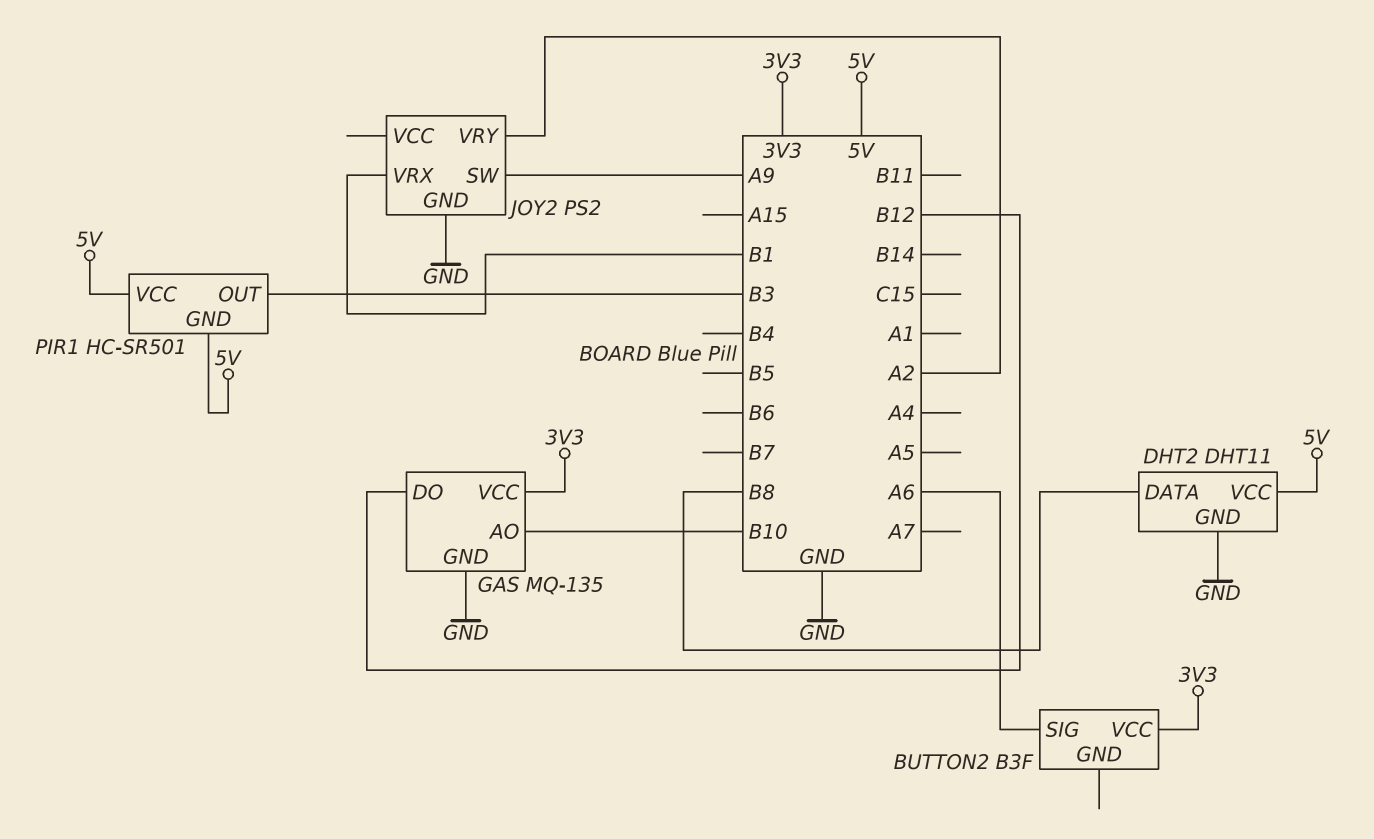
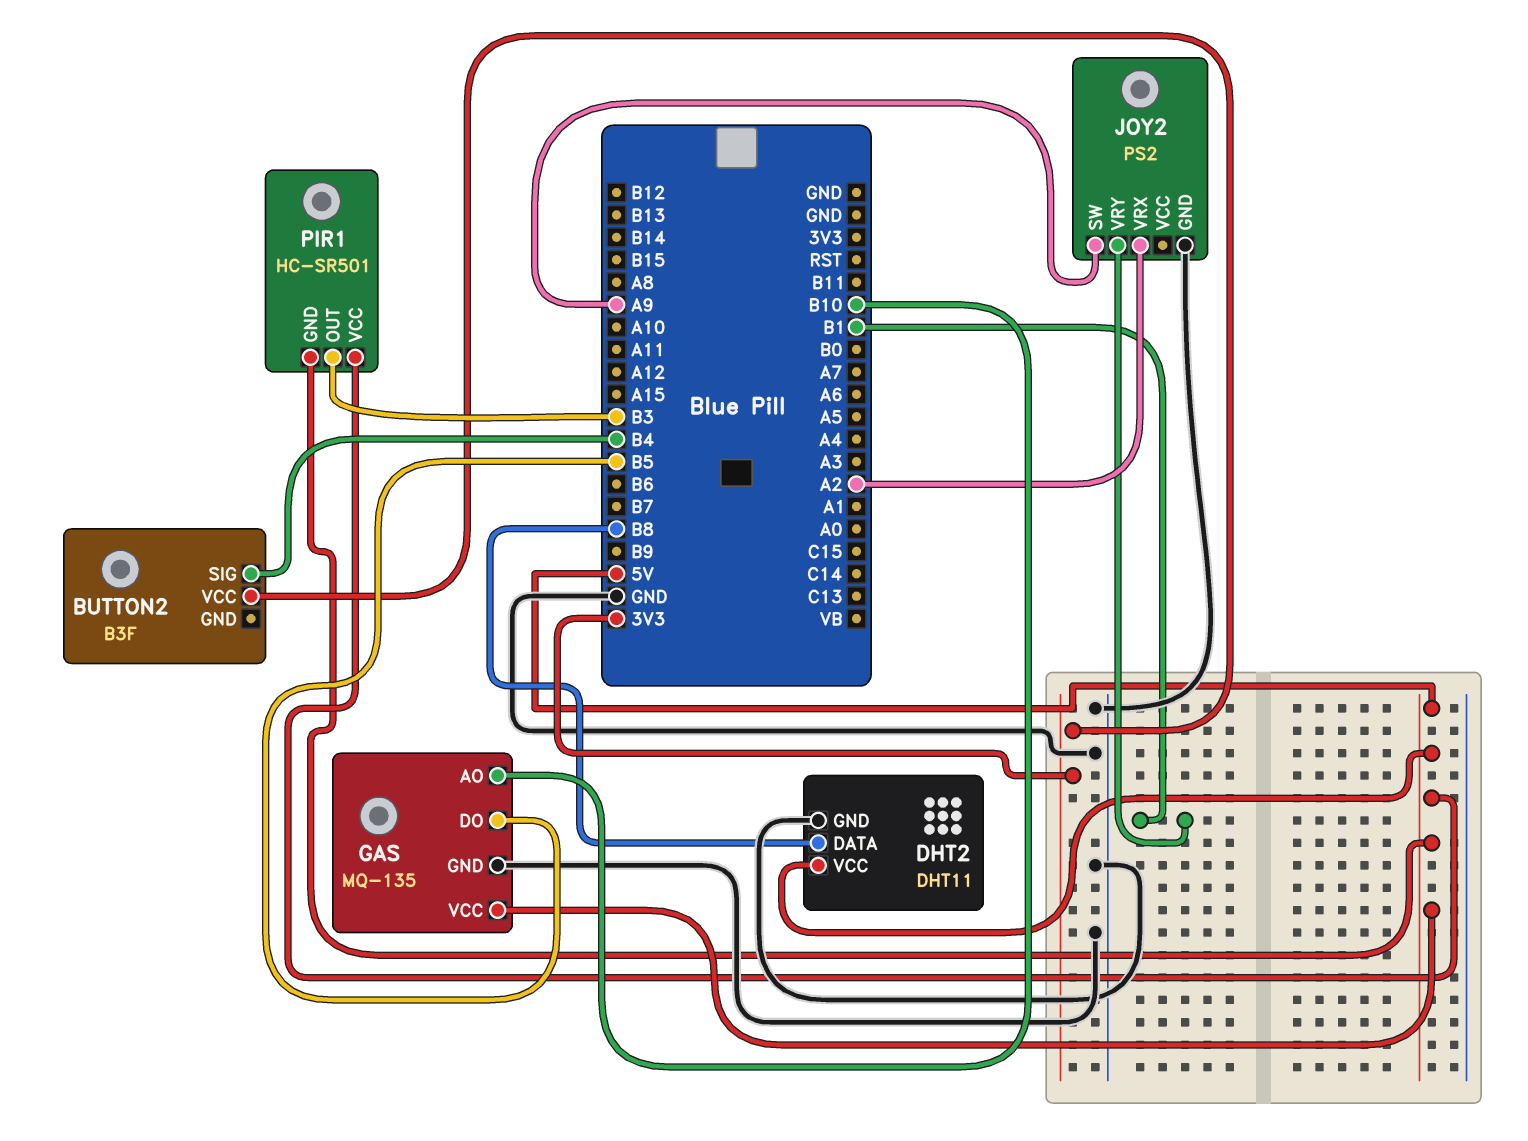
BUTTON2 pin SIG: A6 -> B4
GAS pin DO: B12 -> B5
GAS pin VCC: 3V3 -> 5V
JOY2 pin VRX: B1 -> A2
JOY2 pin VRY: A2 -> B1

